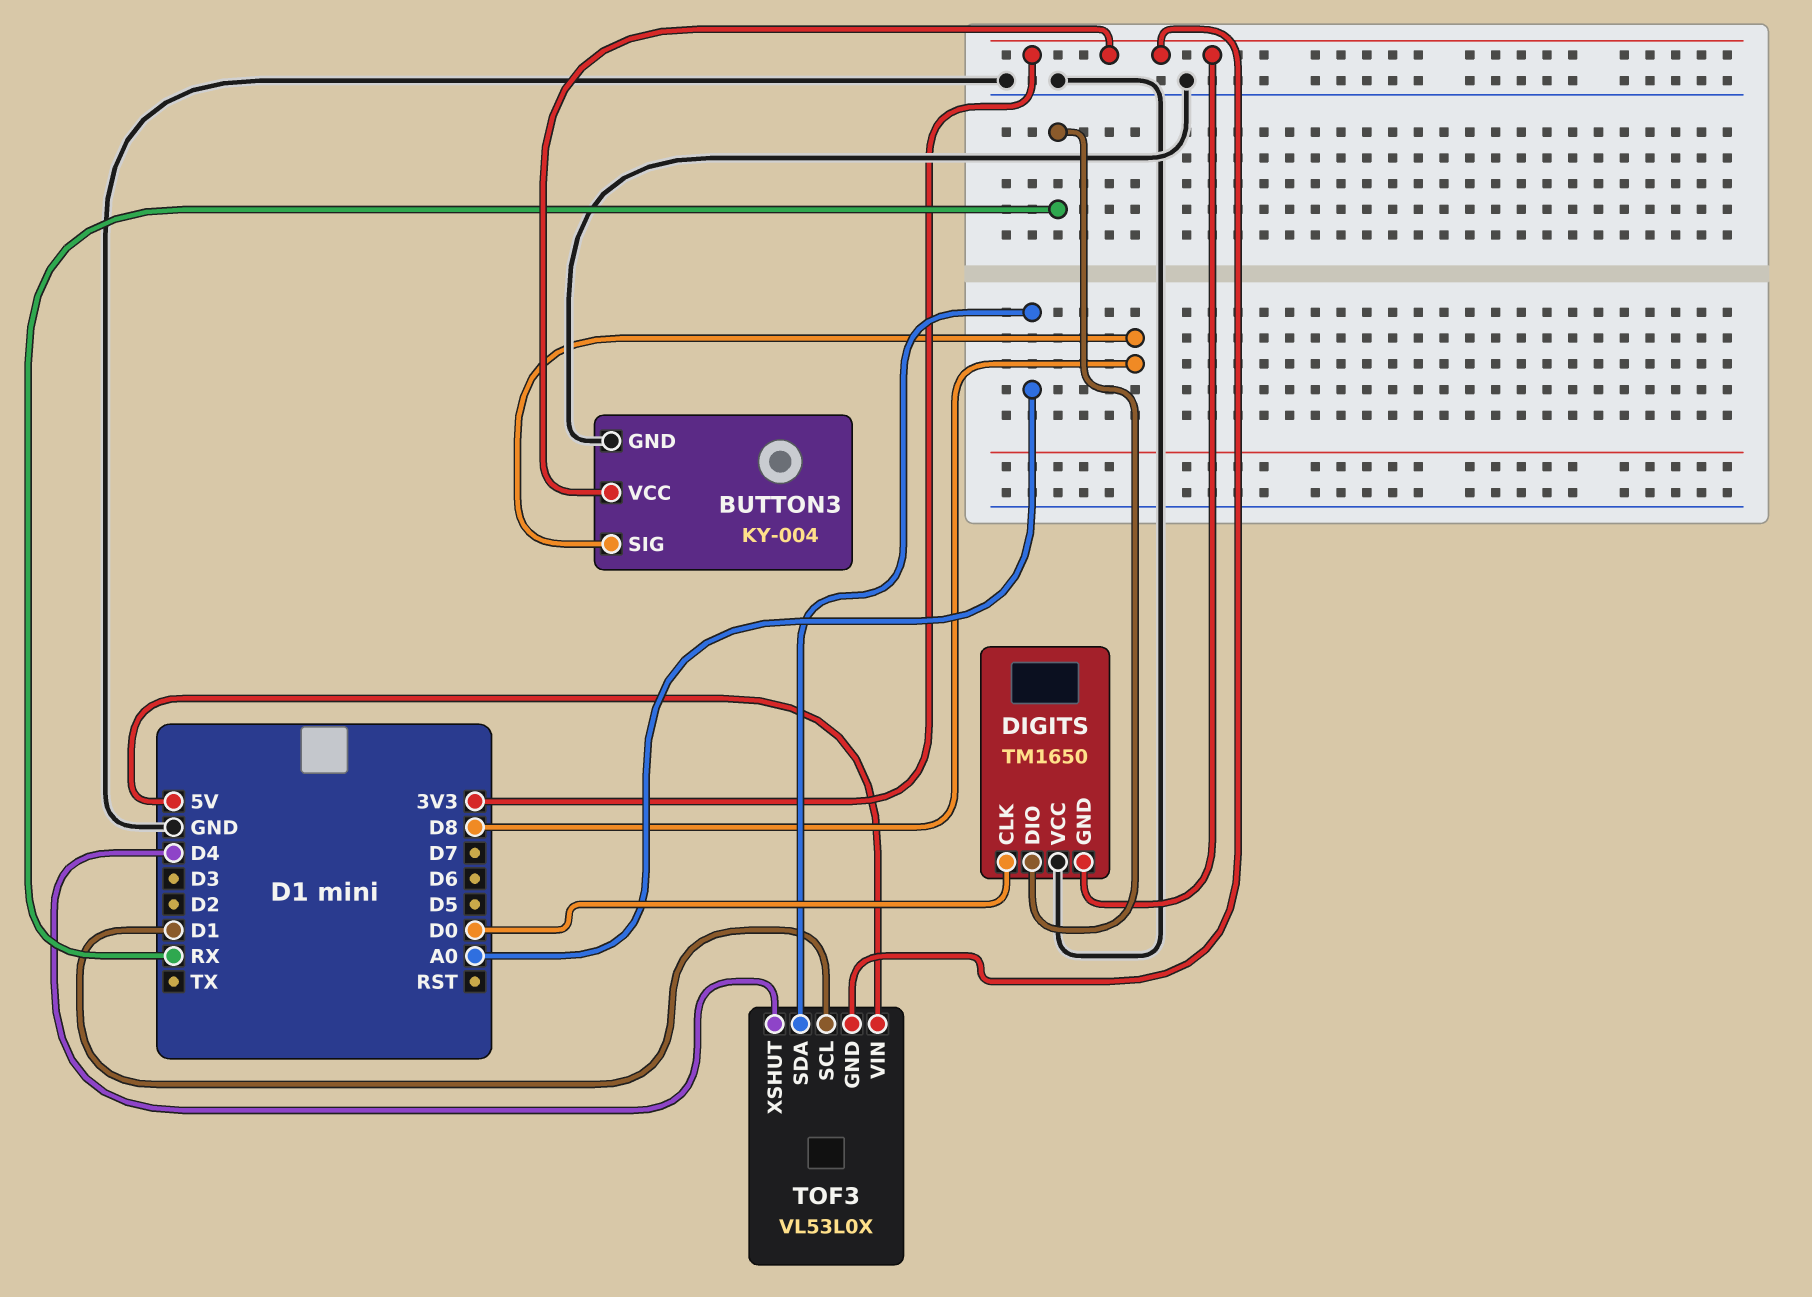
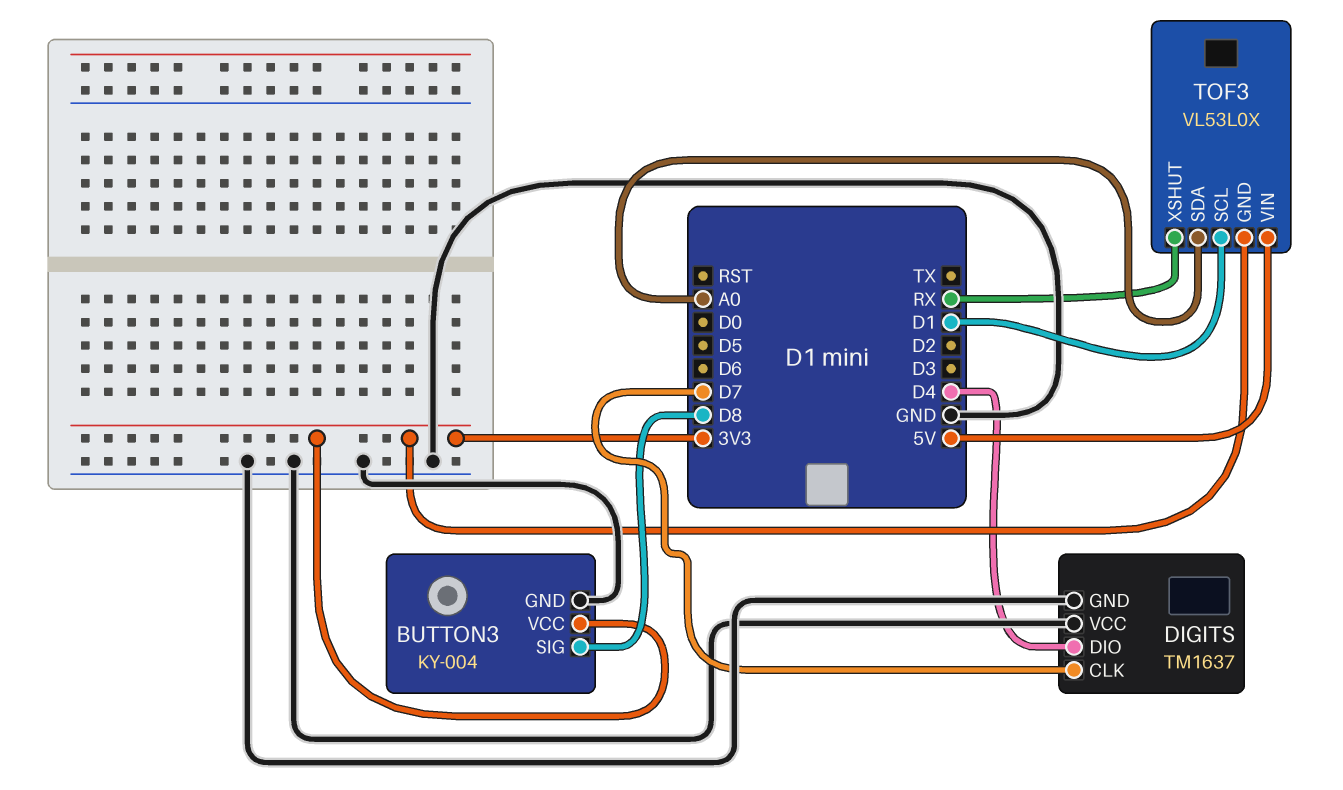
DIGITS: TM1650 -> TM1637
DIGITS pin CLK: D0 -> D7
DIGITS pin DIO: RX -> D4
DIGITS pin GND: 3V3 -> GND
TOF3 pin XSHUT: D4 -> RX

